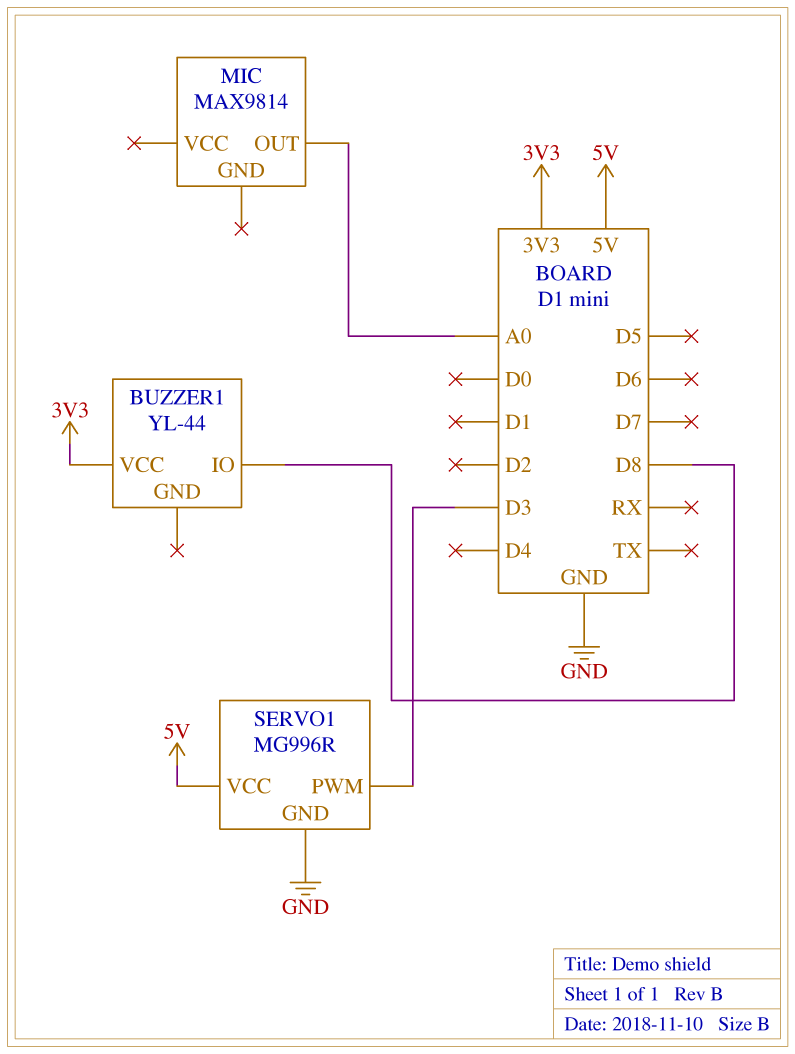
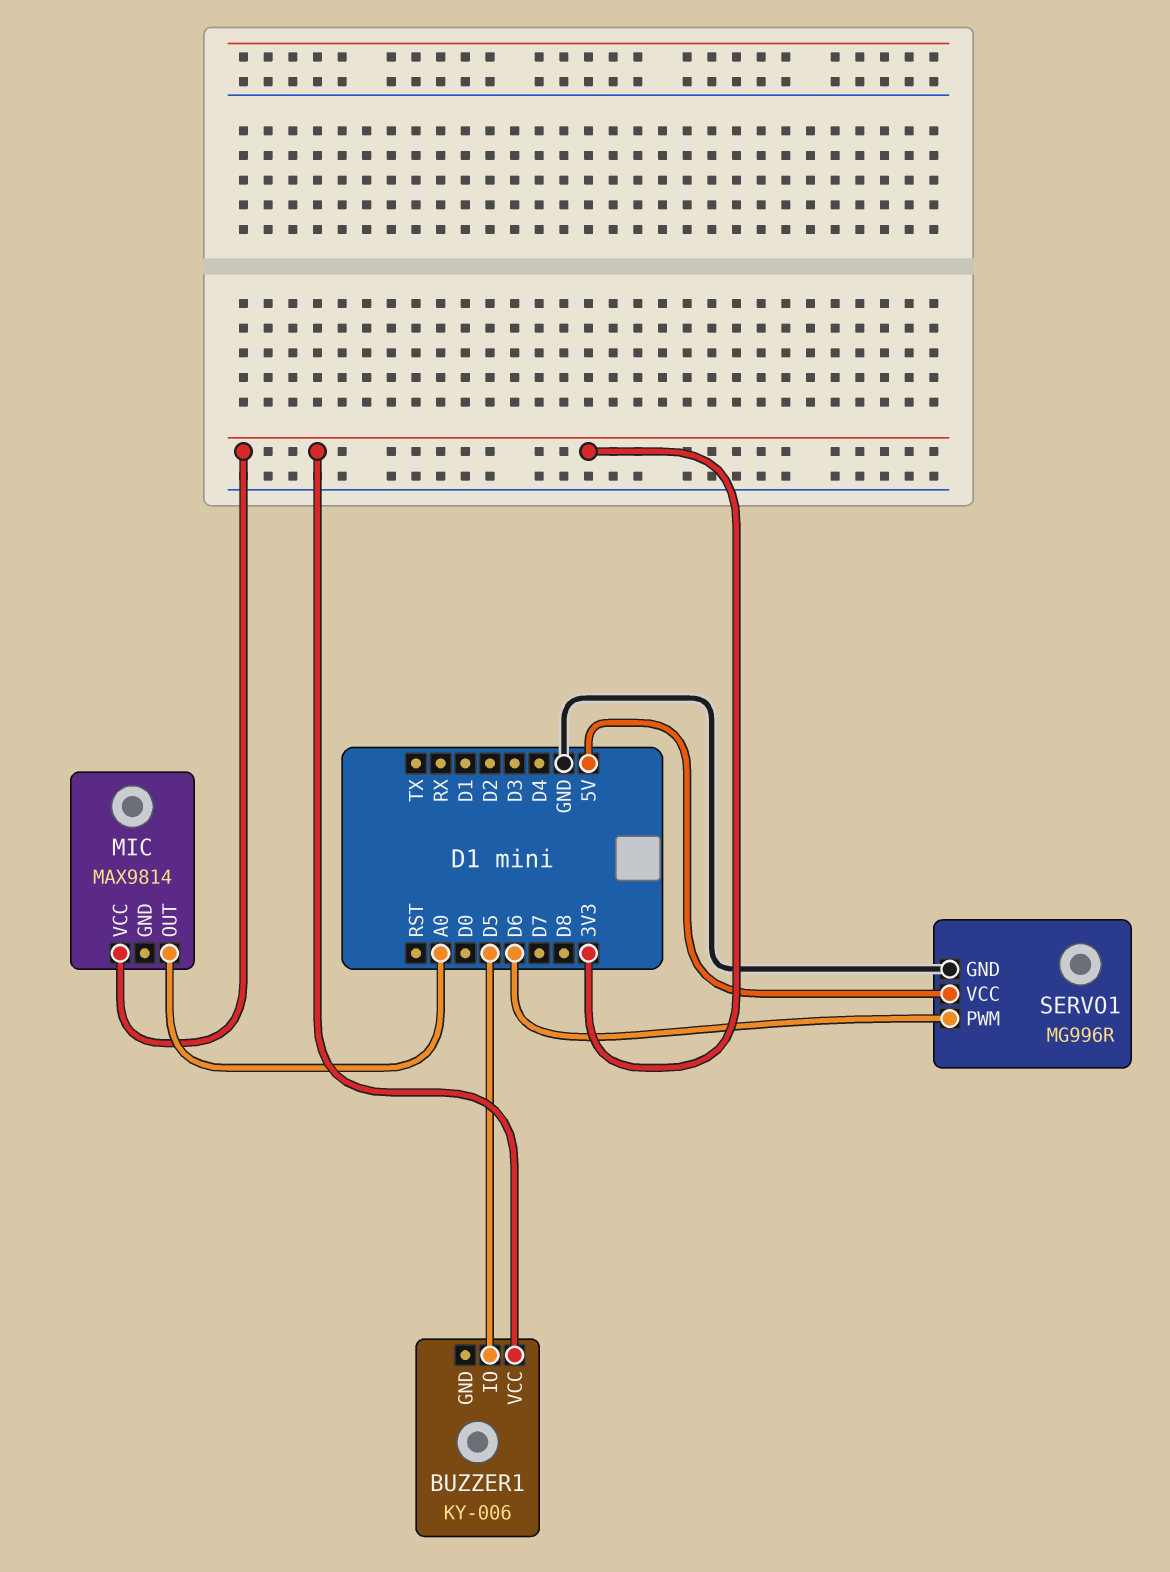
BUZZER1: YL-44 -> KY-006
BUZZER1 pin IO: D8 -> D5
MIC pin VCC: none -> 3V3
SERVO1 pin PWM: D3 -> D6

